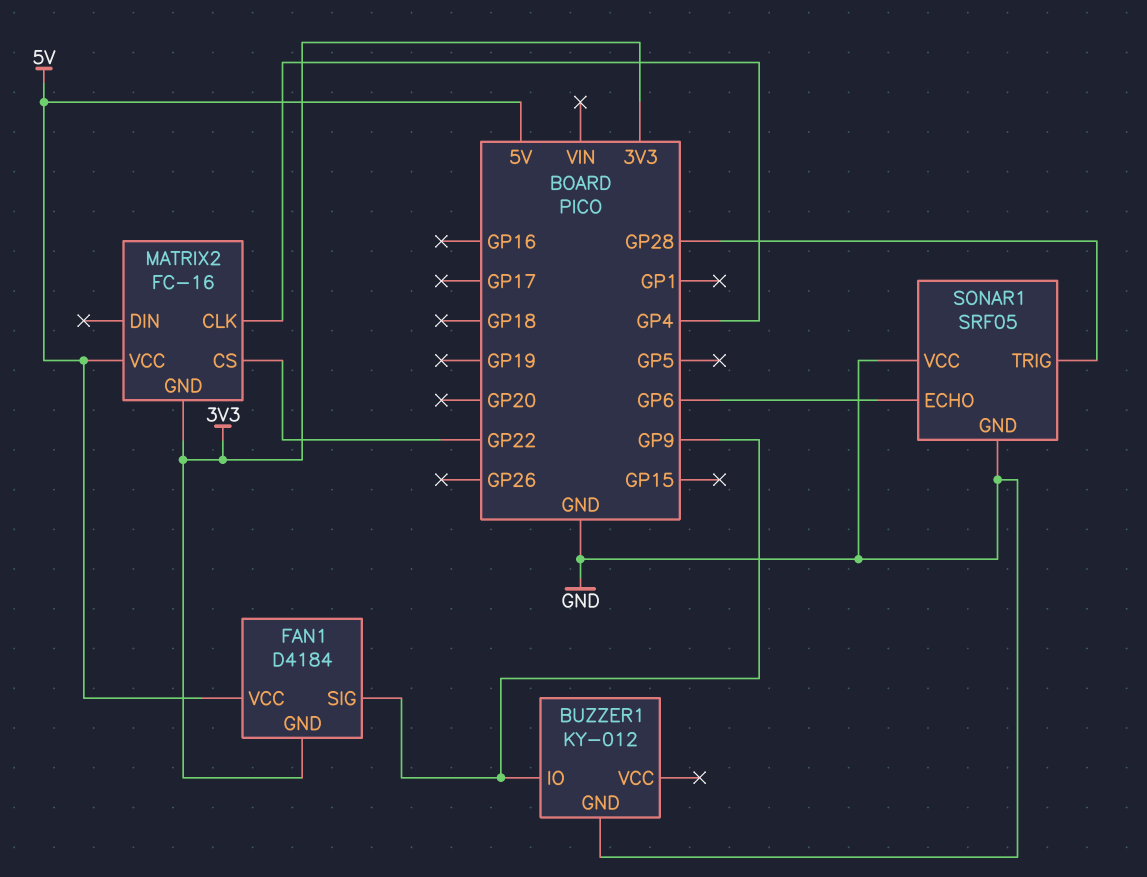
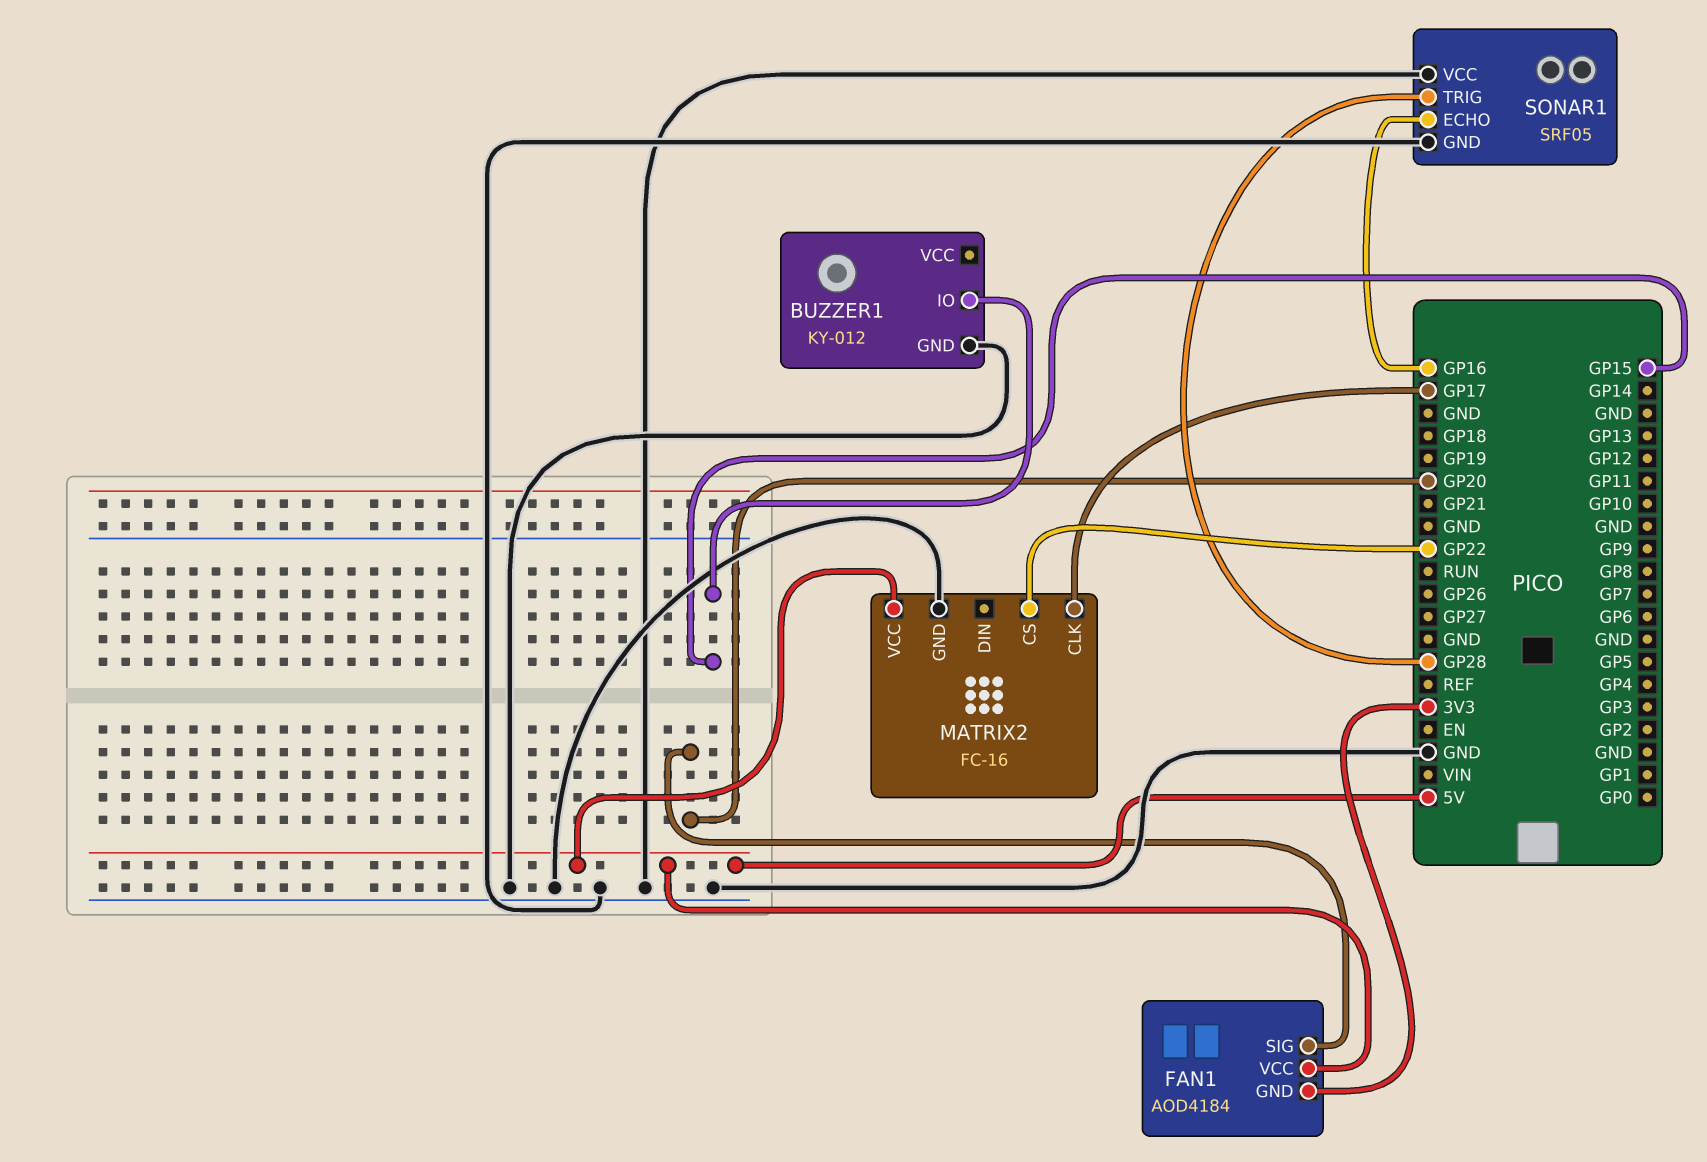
BUZZER1 pin IO: GP9 -> GP15
FAN1: D4184 -> AOD4184
FAN1 pin SIG: GP9 -> GP20
MATRIX2 pin CLK: GP4 -> GP17
MATRIX2 pin GND: 3V3 -> GND
SONAR1 pin ECHO: GP6 -> GP16

